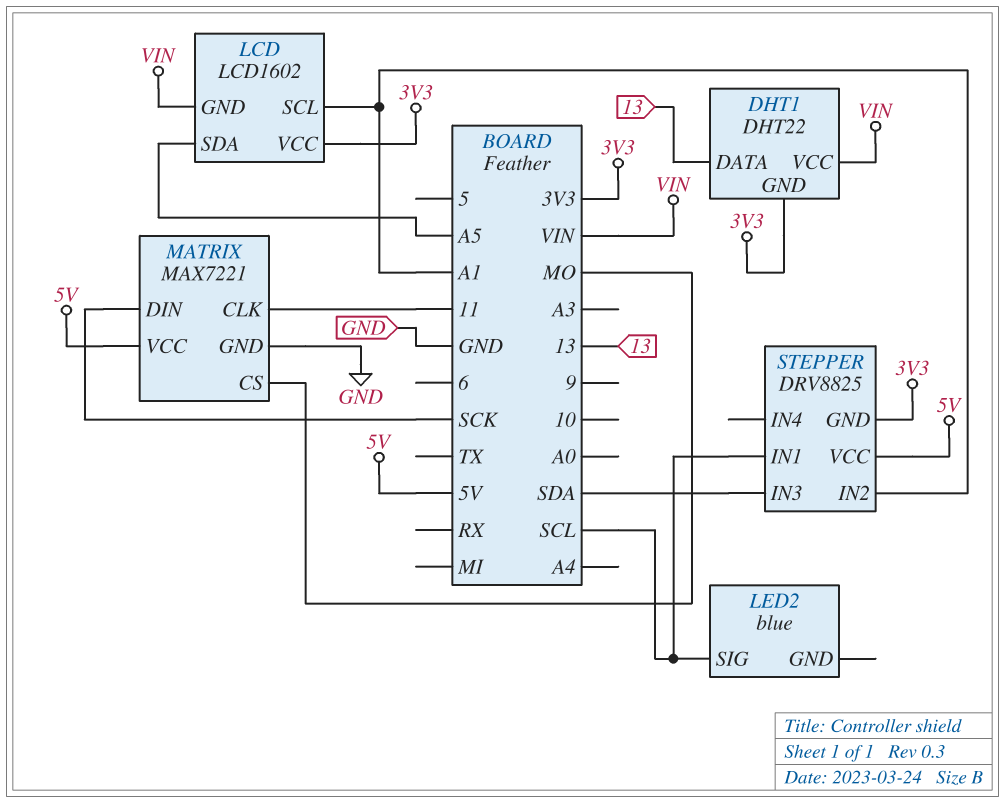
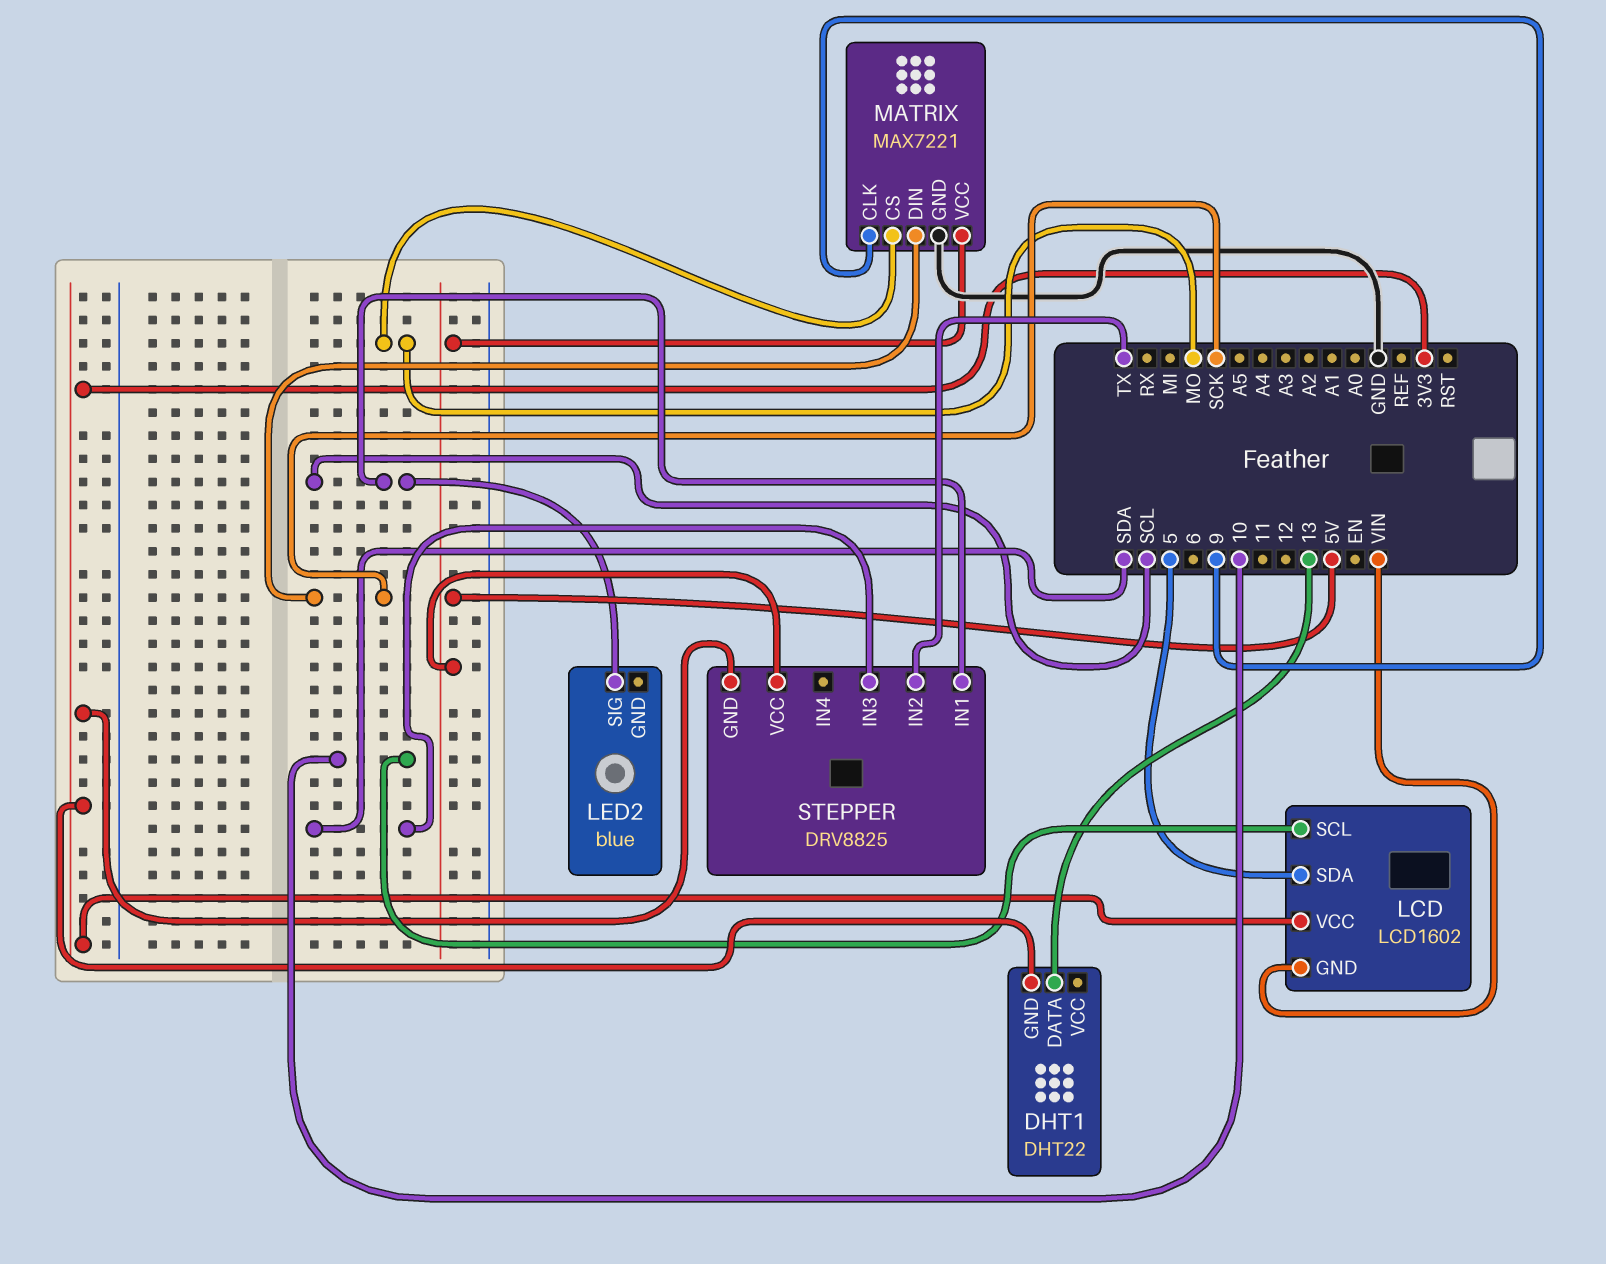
DHT1 pin VCC: VIN -> none
LCD pin SCL: A1 -> 10
LCD pin SDA: A5 -> 5
MATRIX pin CLK: 11 -> 9
STEPPER pin IN2: A1 -> TX

